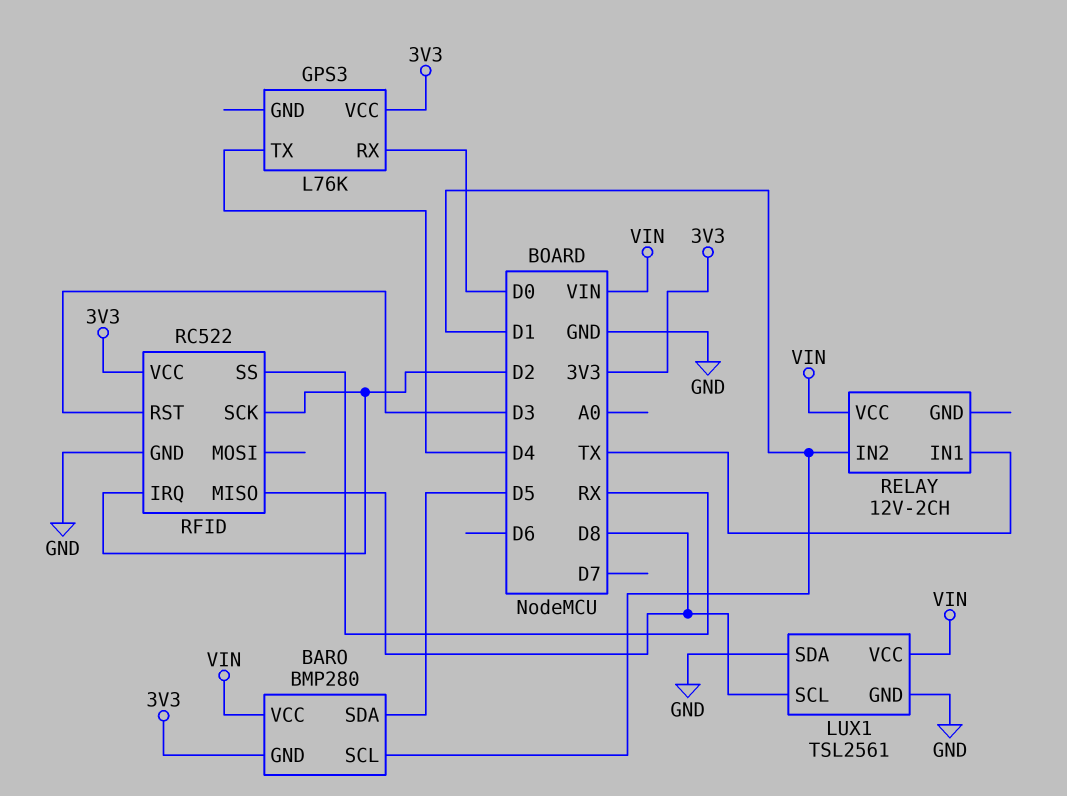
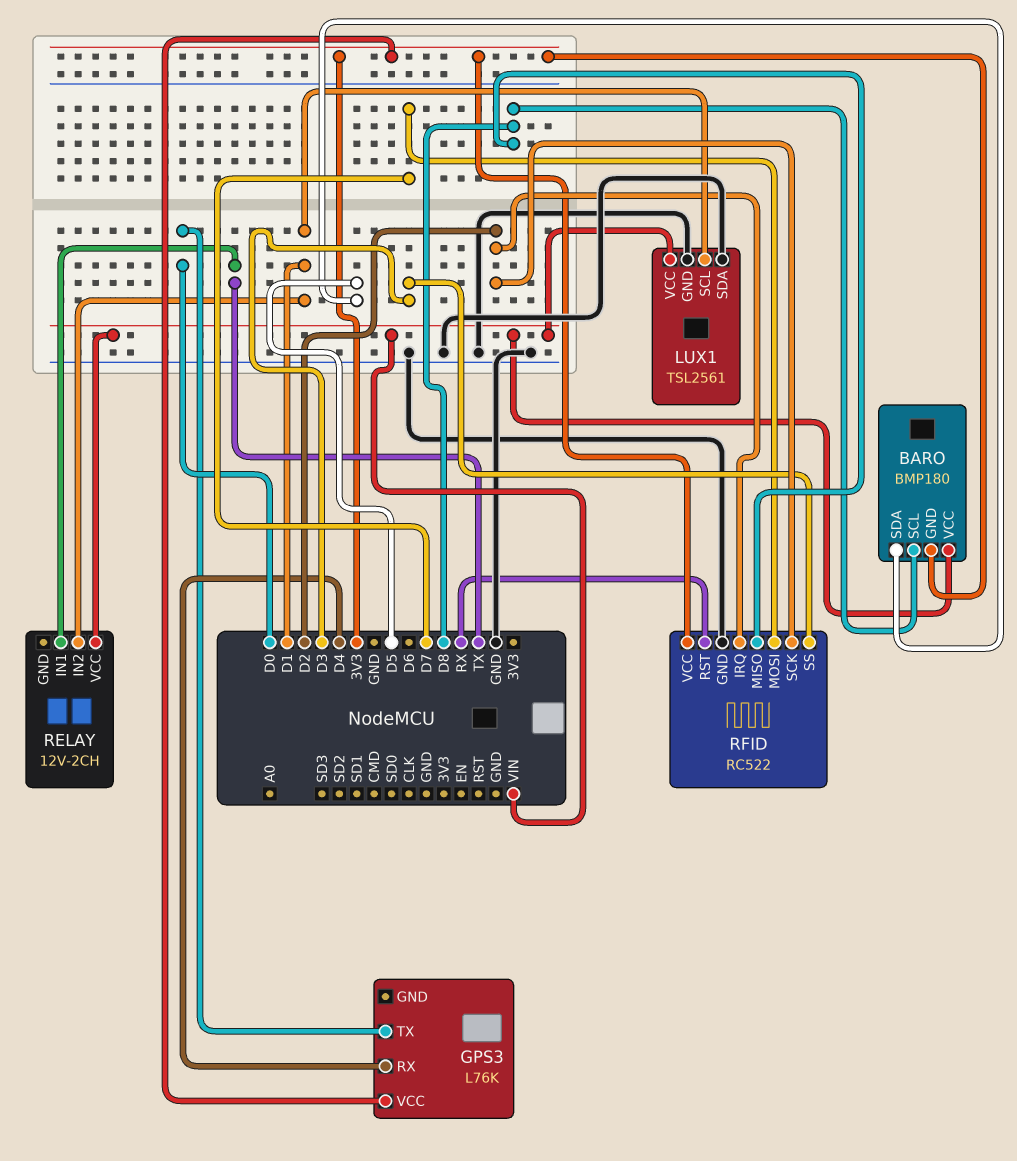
BARO: BMP280 -> BMP180
BARO pin SCL: D1 -> D8
GPS3 pin RX: D0 -> D4
GPS3 pin TX: D4 -> D0
LUX1 pin SCL: D8 -> D1
RFID pin MOSI: none -> D7
RFID pin RST: D3 -> RX
RFID pin SS: RX -> D3

